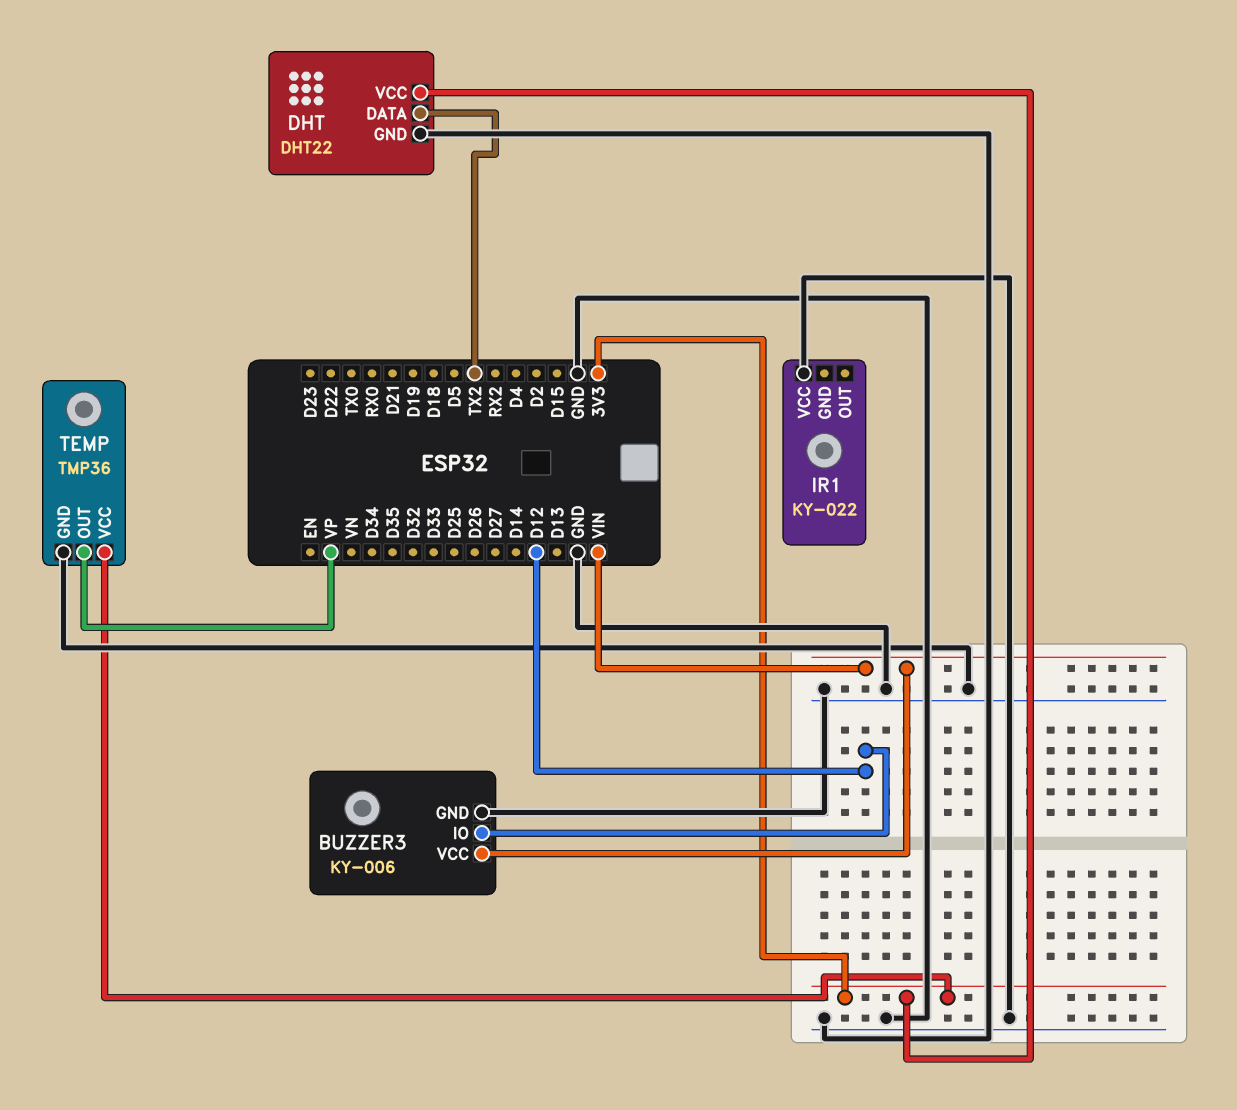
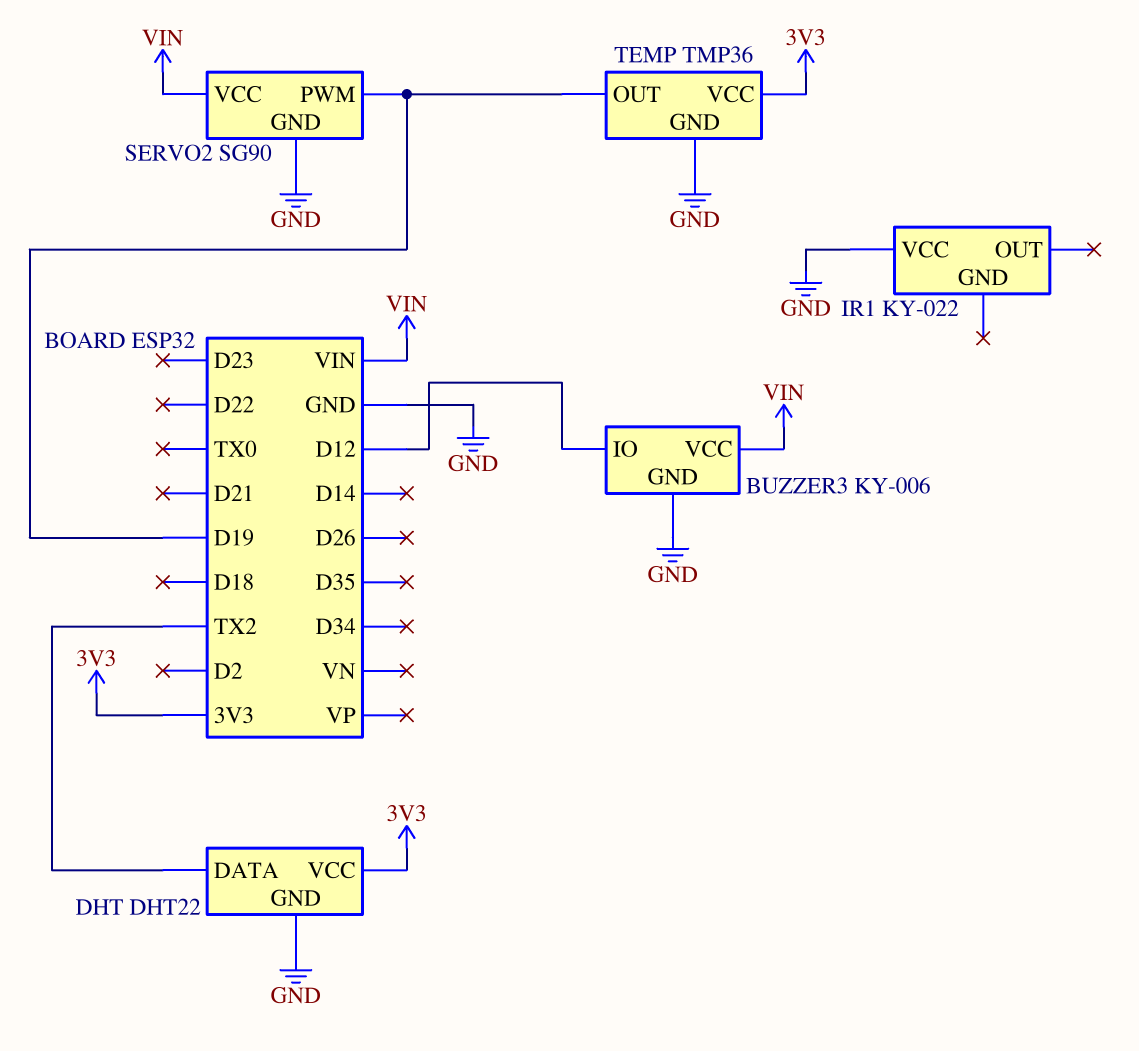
SERVO2: none -> SG90
SERVO2 pin GND: none -> GND
SERVO2 pin PWM: none -> D19
SERVO2 pin VCC: none -> VIN
TEMP pin OUT: VP -> D19

